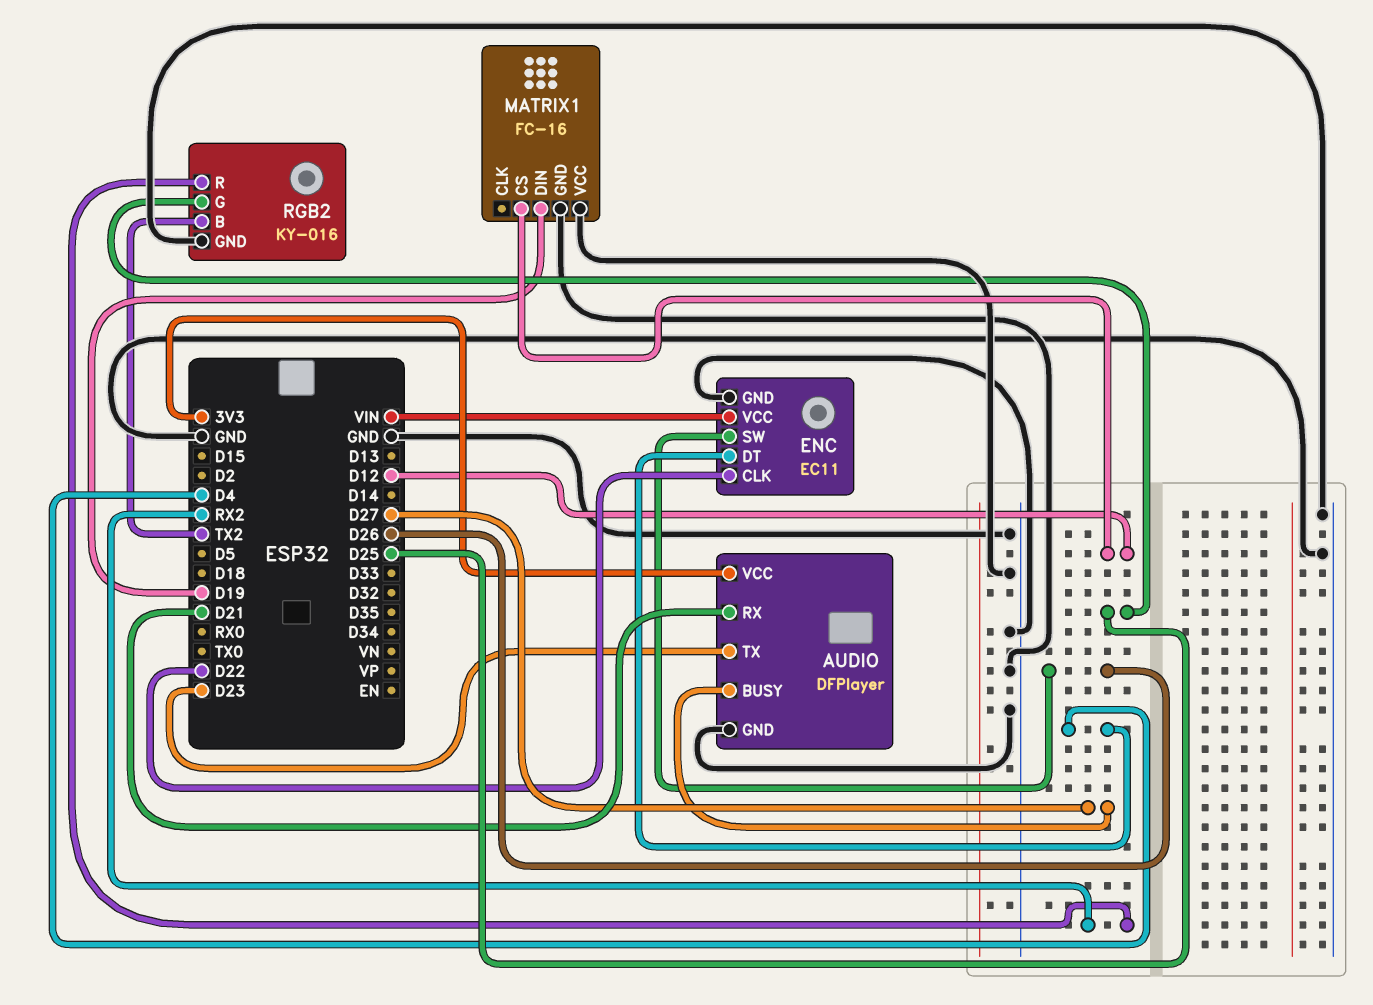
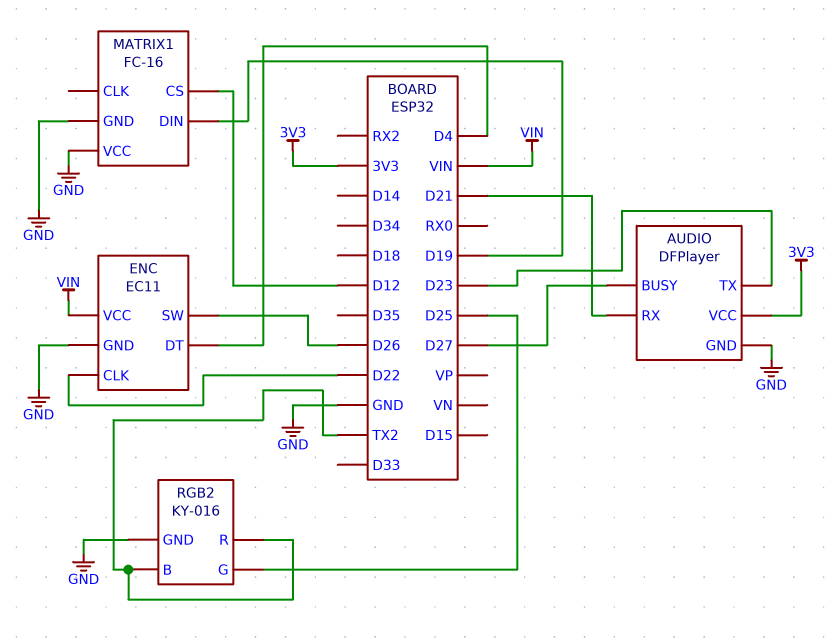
RGB2 pin R: RX2 -> TX2

